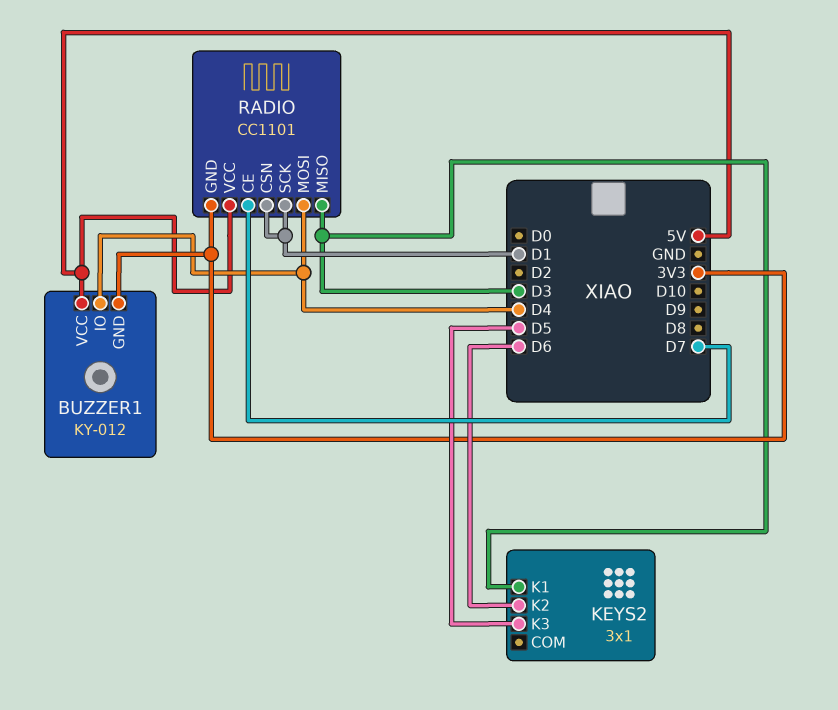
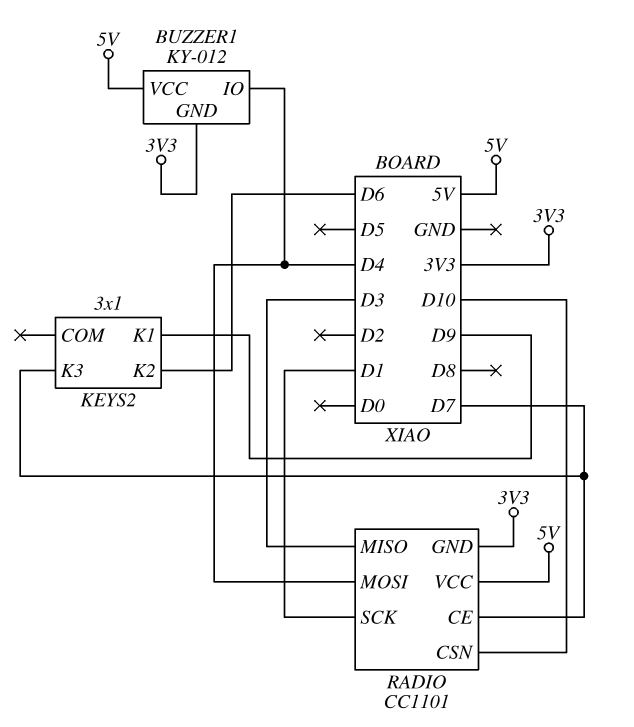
KEYS2 pin K1: D3 -> D9
KEYS2 pin K3: D5 -> D7
RADIO pin CSN: D1 -> D10

